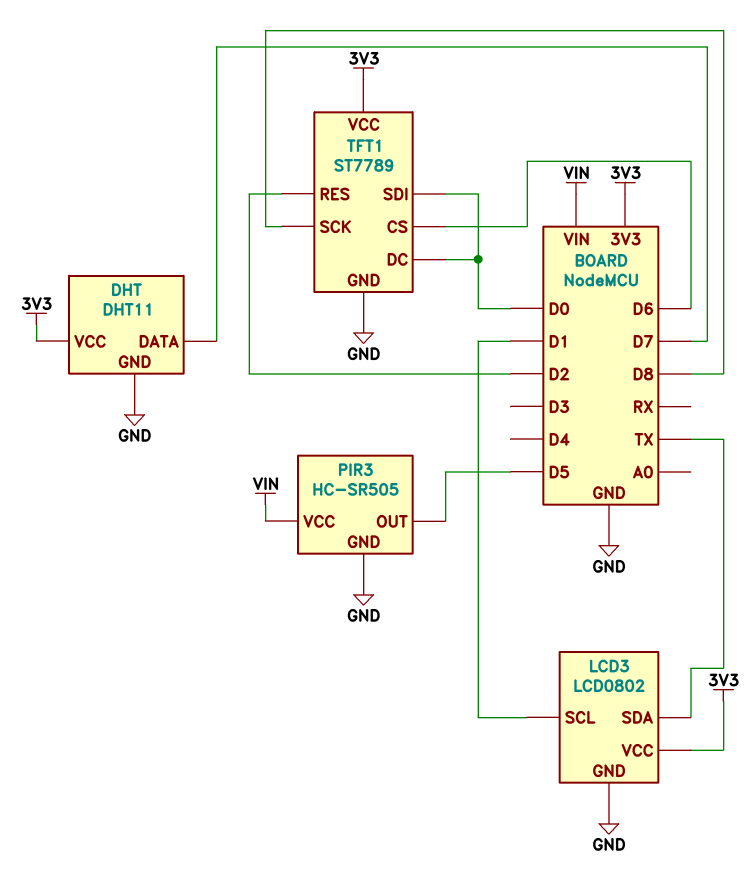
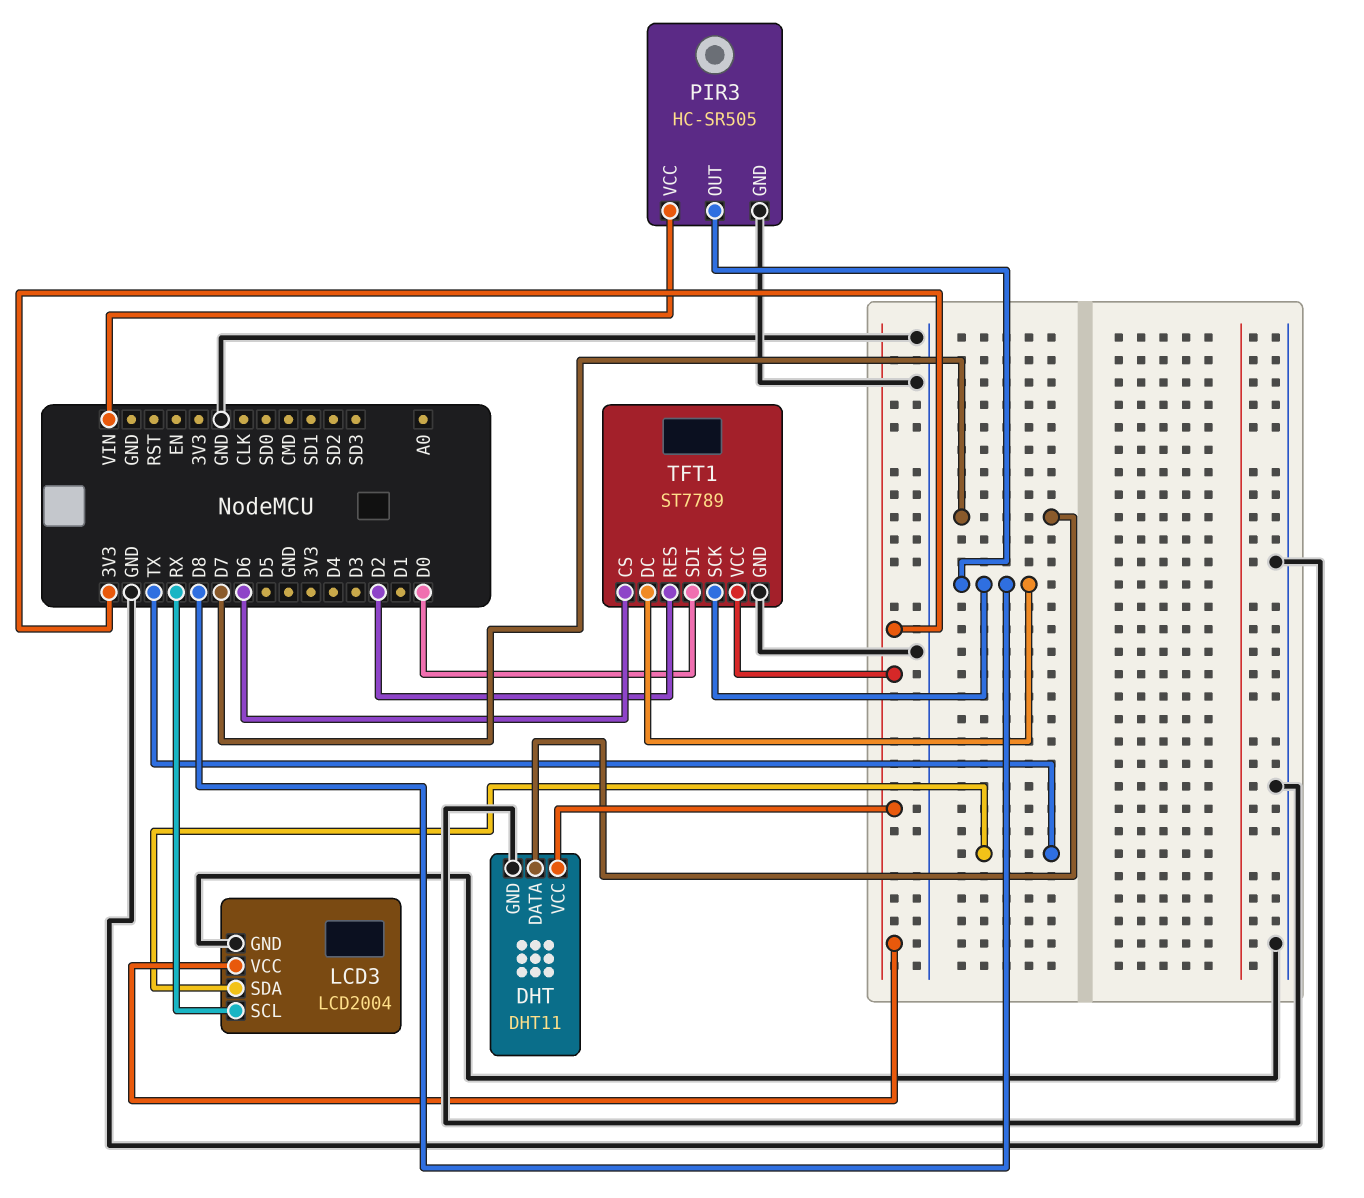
LCD3: LCD0802 -> LCD2004
LCD3 pin SCL: D1 -> RX
PIR3 pin OUT: D5 -> D8
TFT1 pin DC: D0 -> D8

